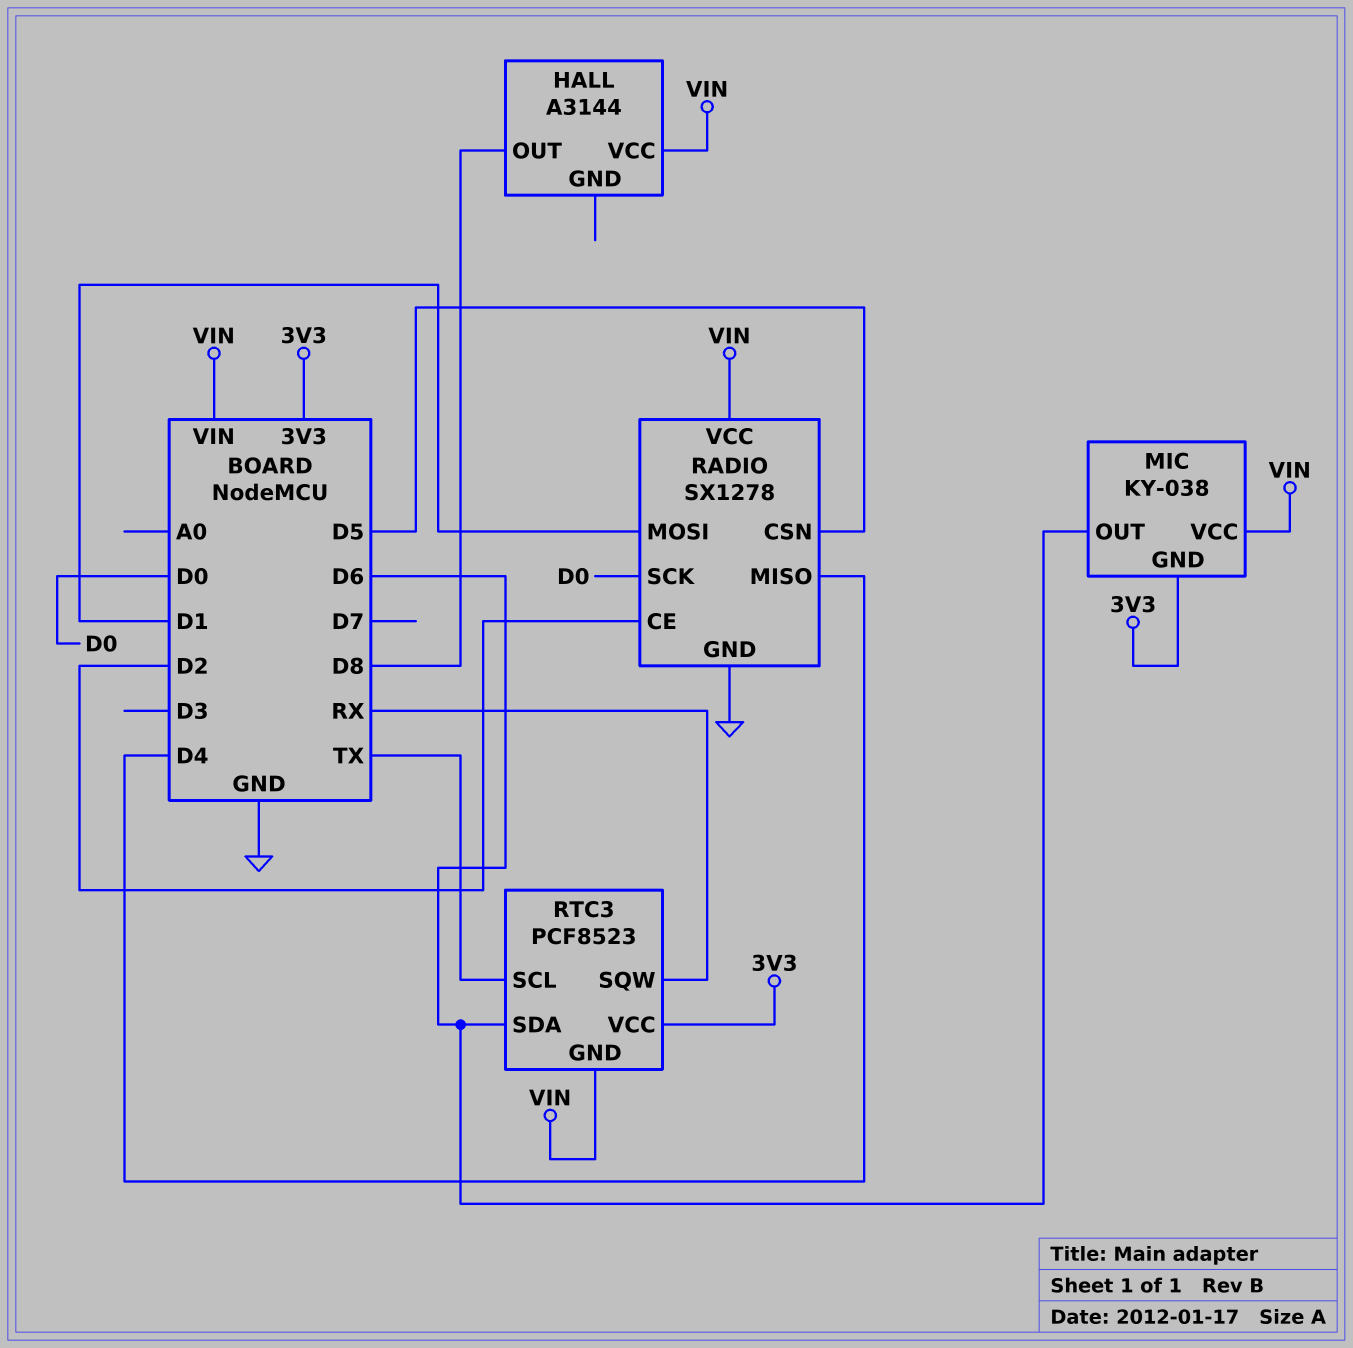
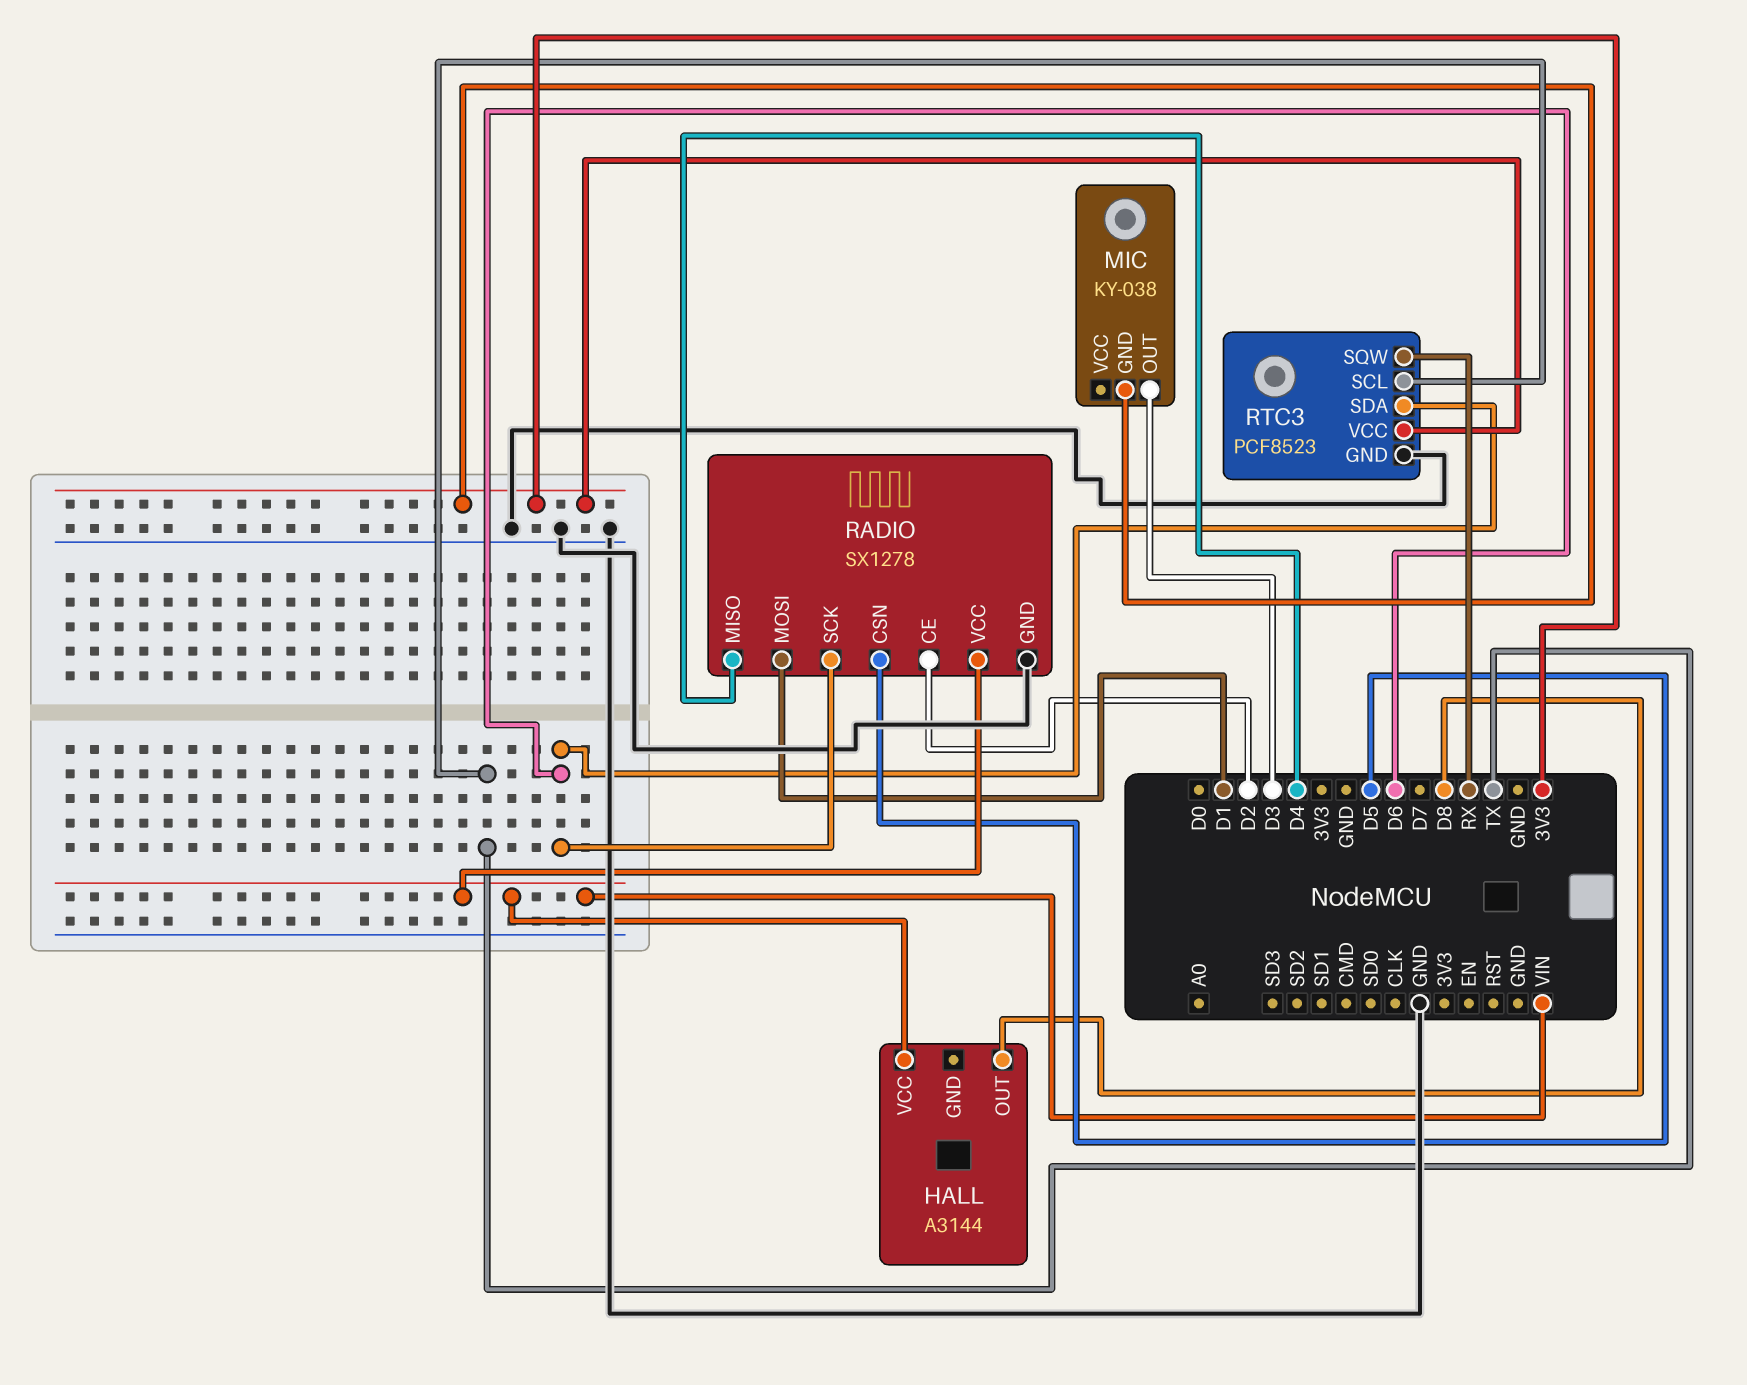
MIC pin OUT: D6 -> D3
MIC pin VCC: VIN -> none
RADIO pin SCK: D0 -> D6
RTC3 pin GND: VIN -> GND

